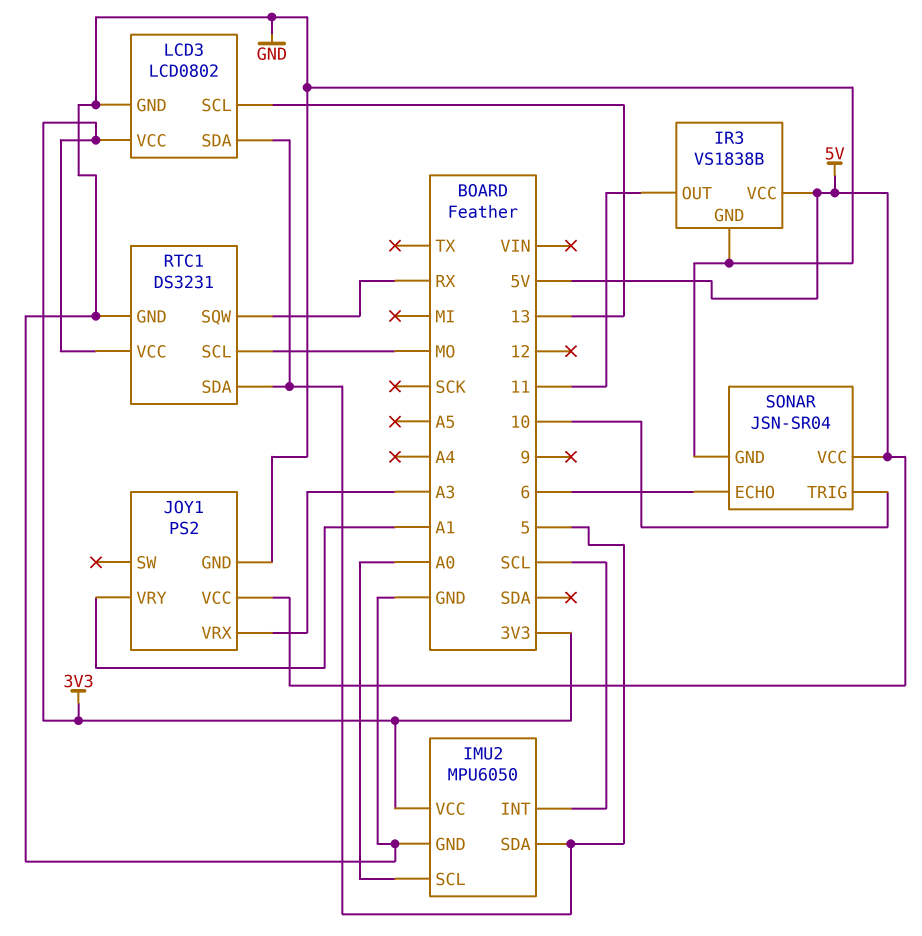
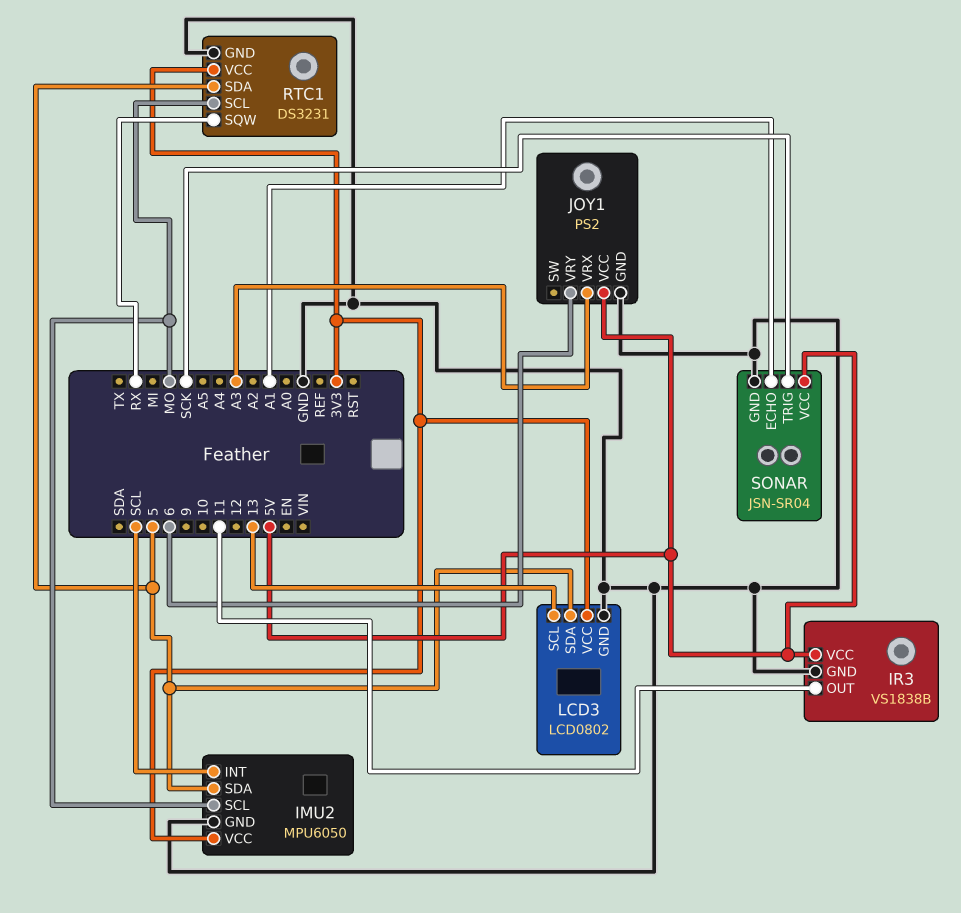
IMU2 pin SCL: A0 -> MO
JOY1 pin VRY: A1 -> 6
SONAR pin ECHO: 6 -> A1
SONAR pin TRIG: 10 -> SCK

